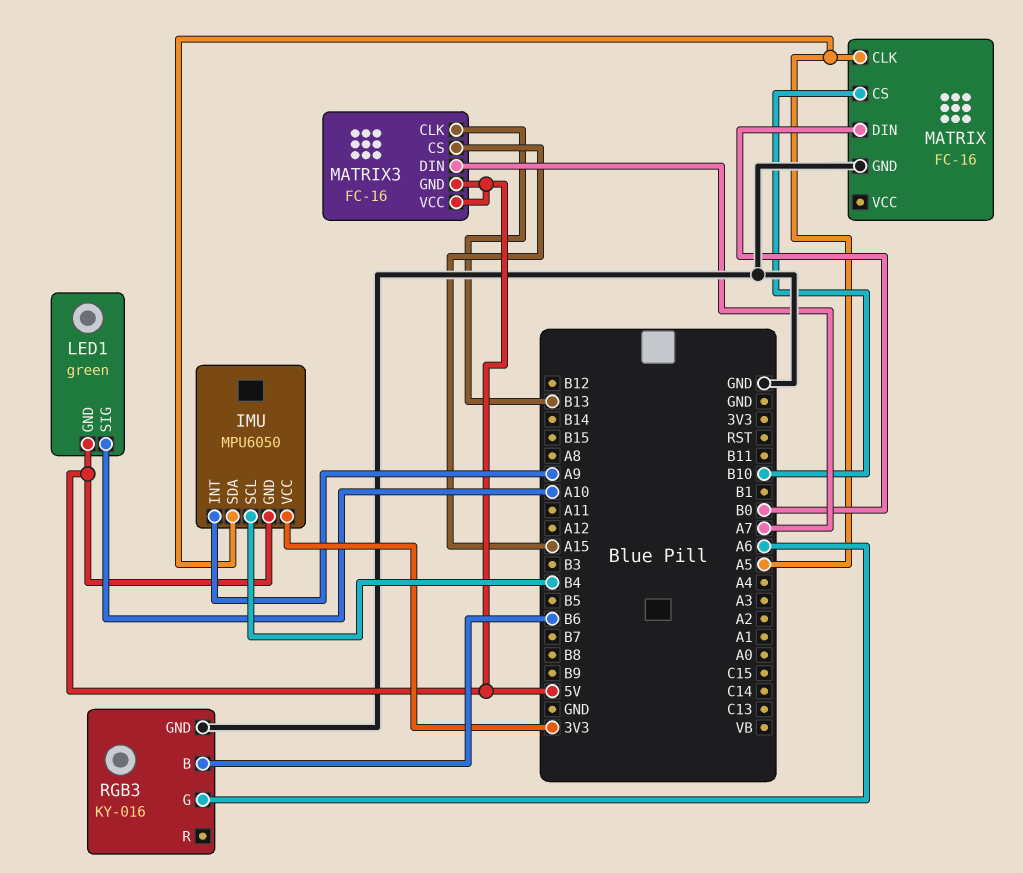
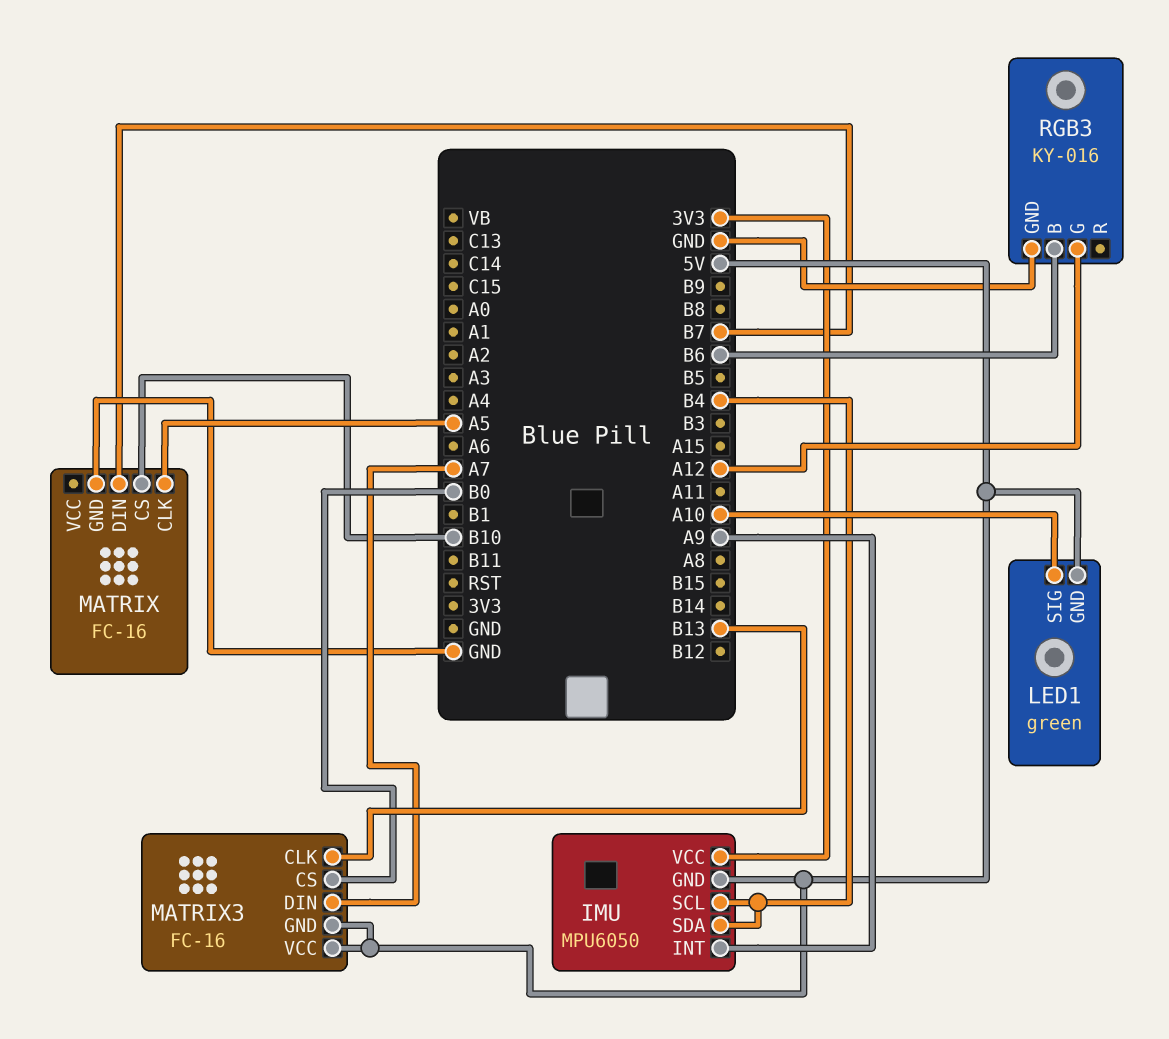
IMU pin SDA: A5 -> B4
MATRIX pin DIN: B0 -> B7
MATRIX3 pin CS: A15 -> B0
RGB3 pin G: A6 -> A12

